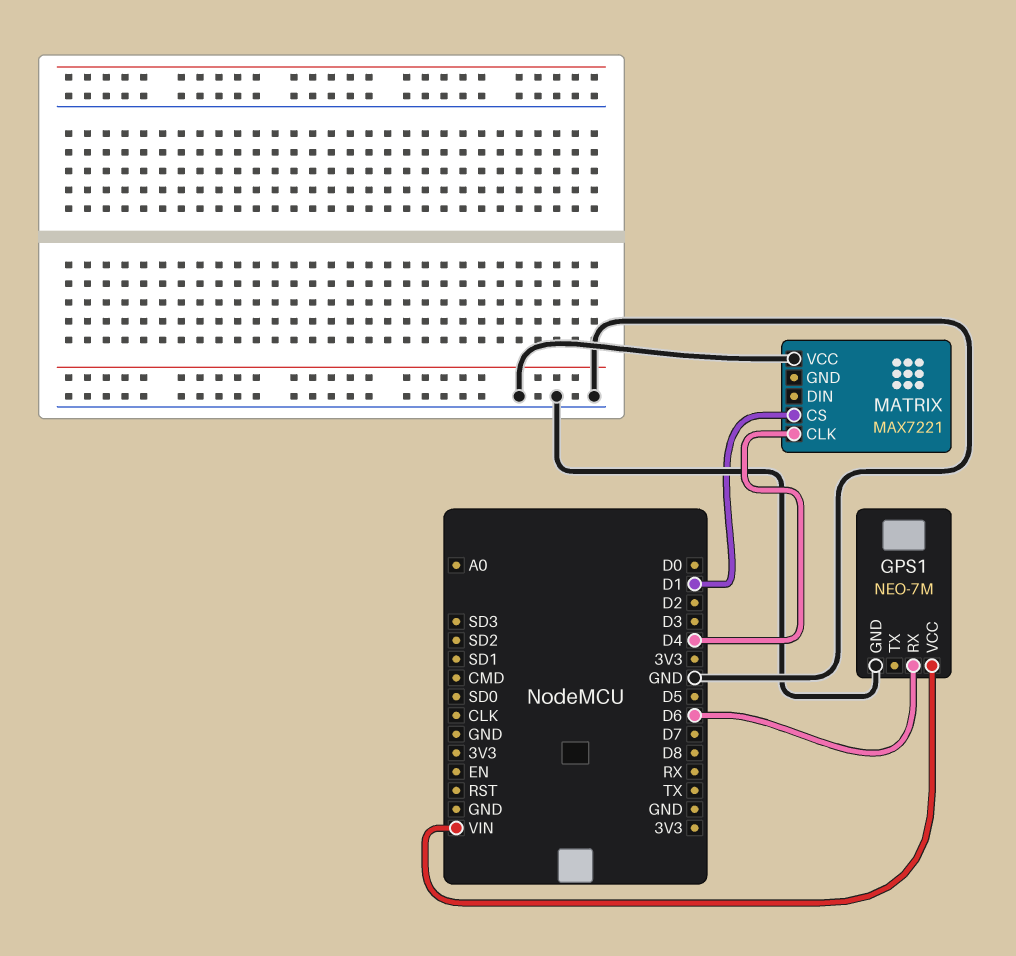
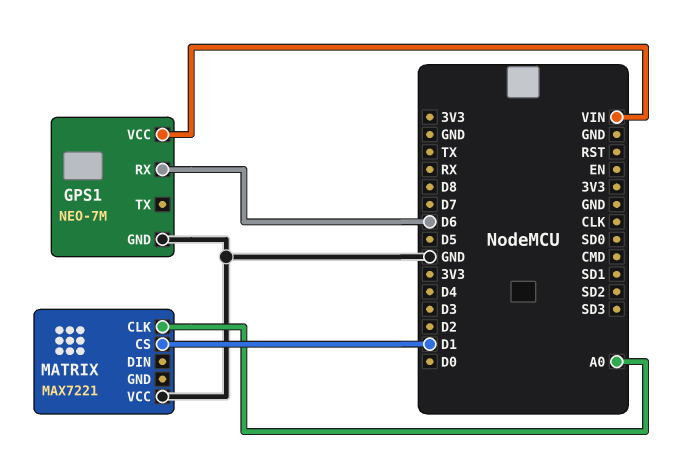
MATRIX pin CLK: D4 -> A0

